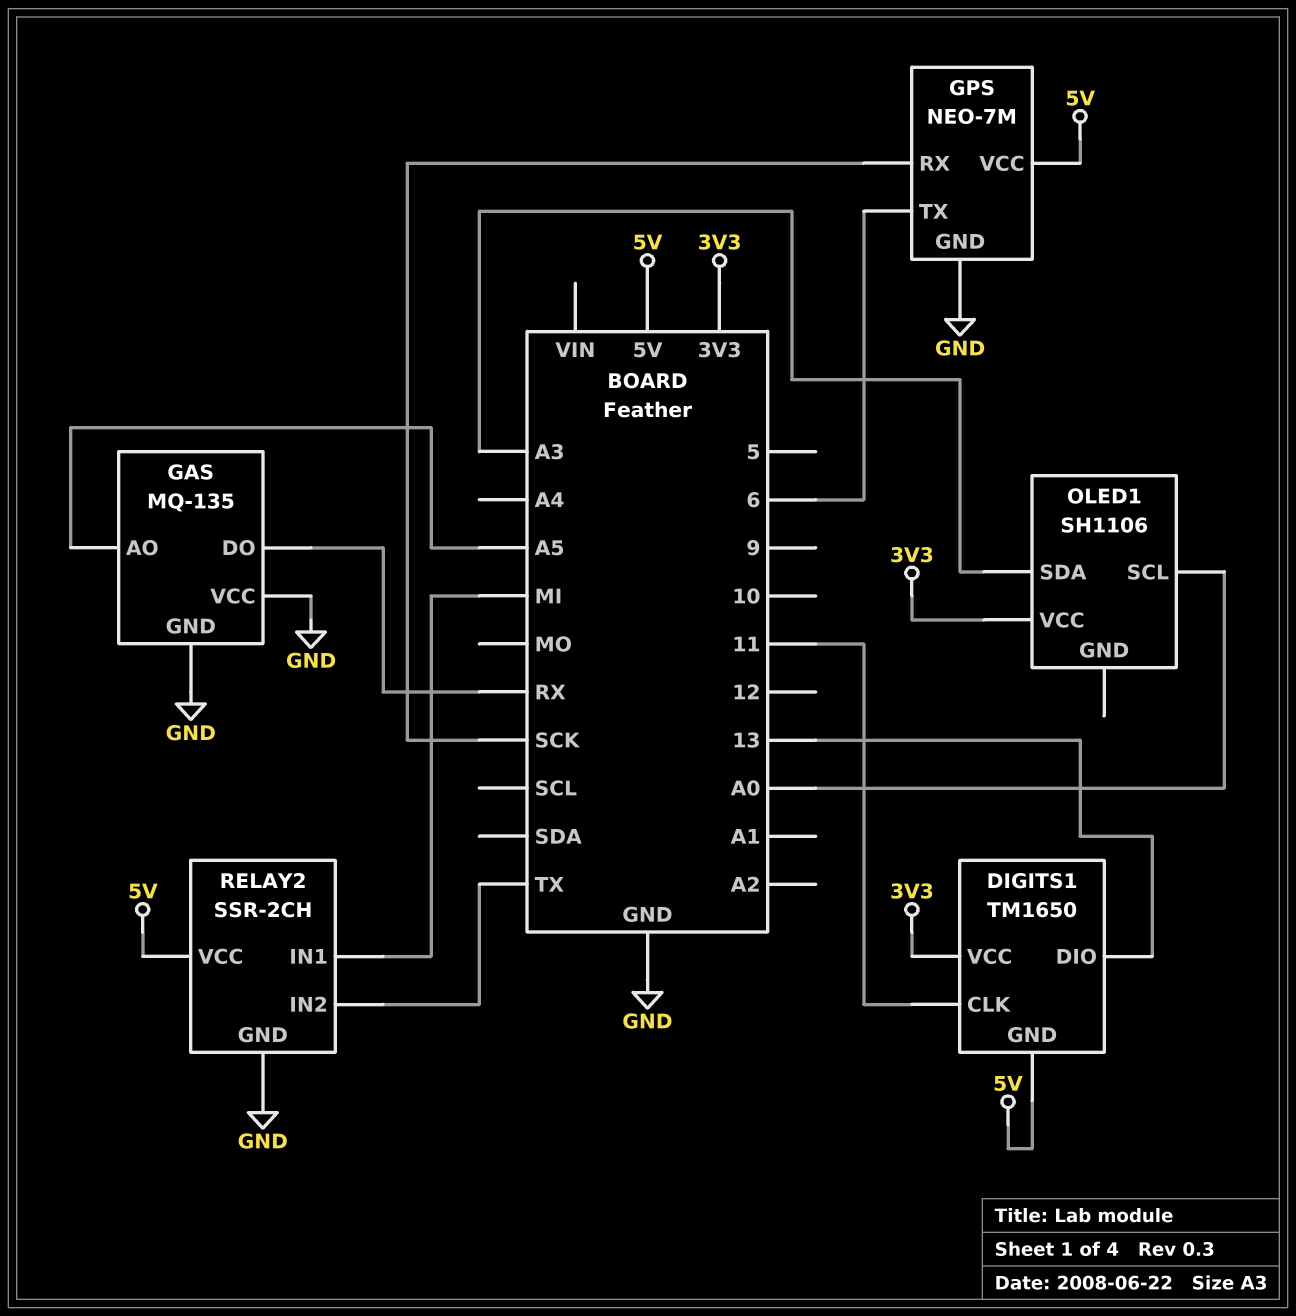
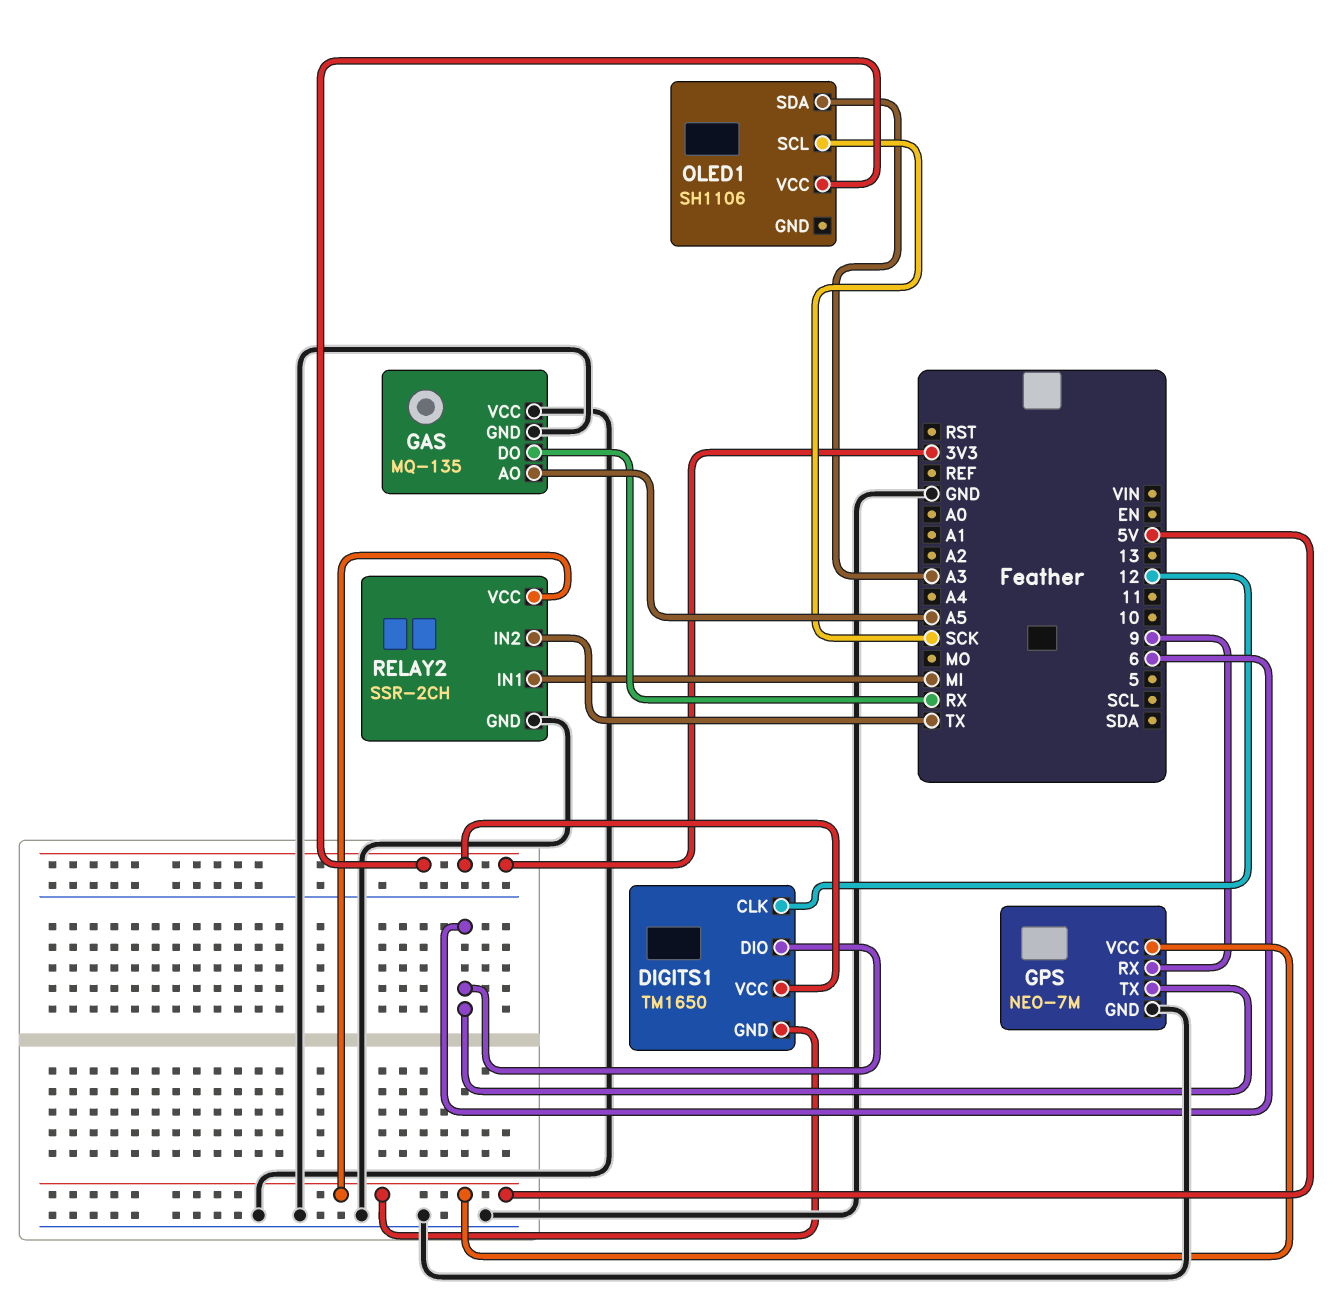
DIGITS1 pin CLK: 11 -> 12
DIGITS1 pin DIO: 13 -> 6
GPS pin RX: SCK -> 9
OLED1 pin SCL: A0 -> SCK

